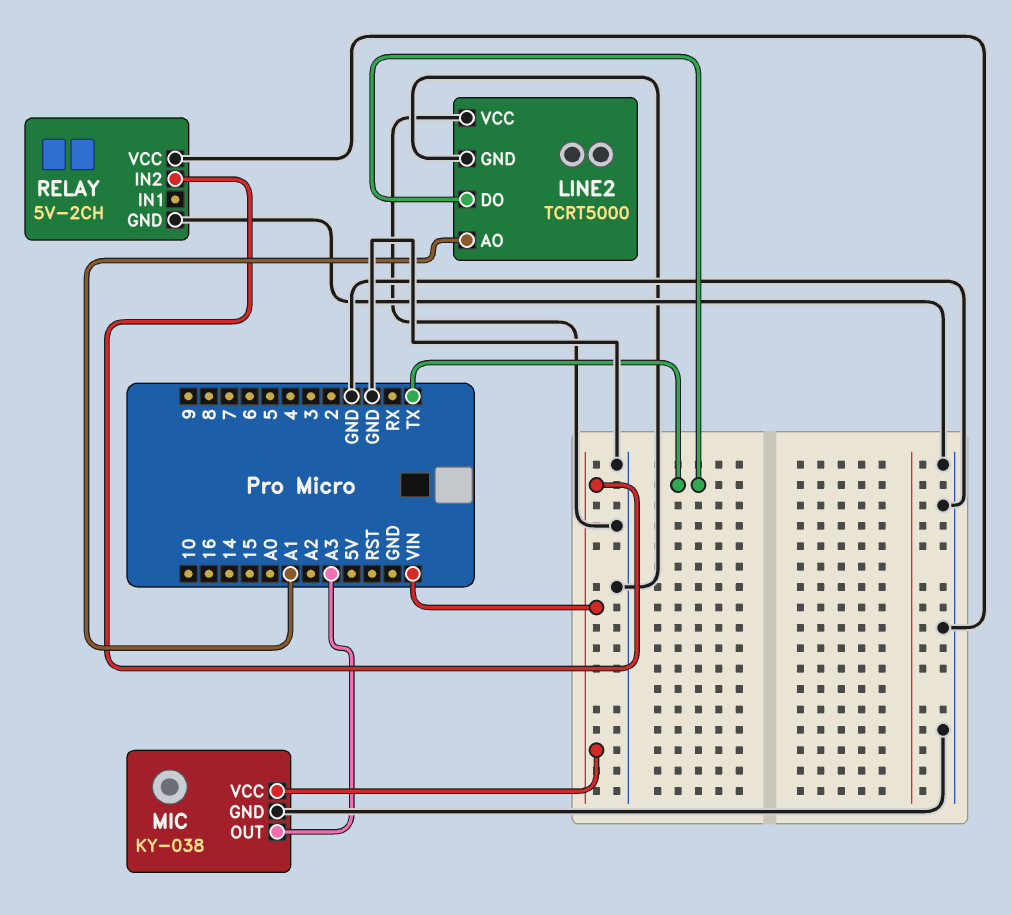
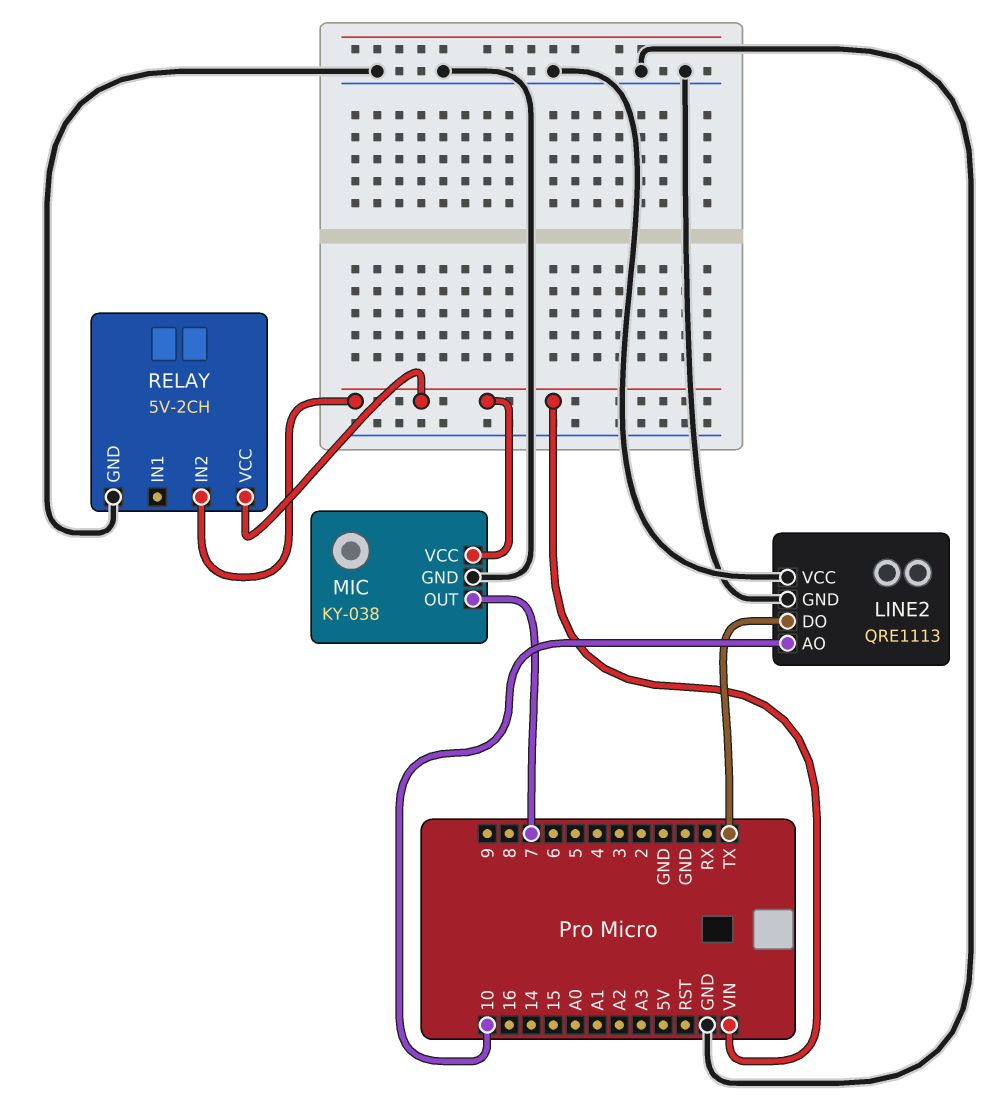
LINE2: TCRT5000 -> QRE1113
LINE2 pin AO: A1 -> 10
MIC pin OUT: A3 -> 7
RELAY pin VCC: GND -> VIN

